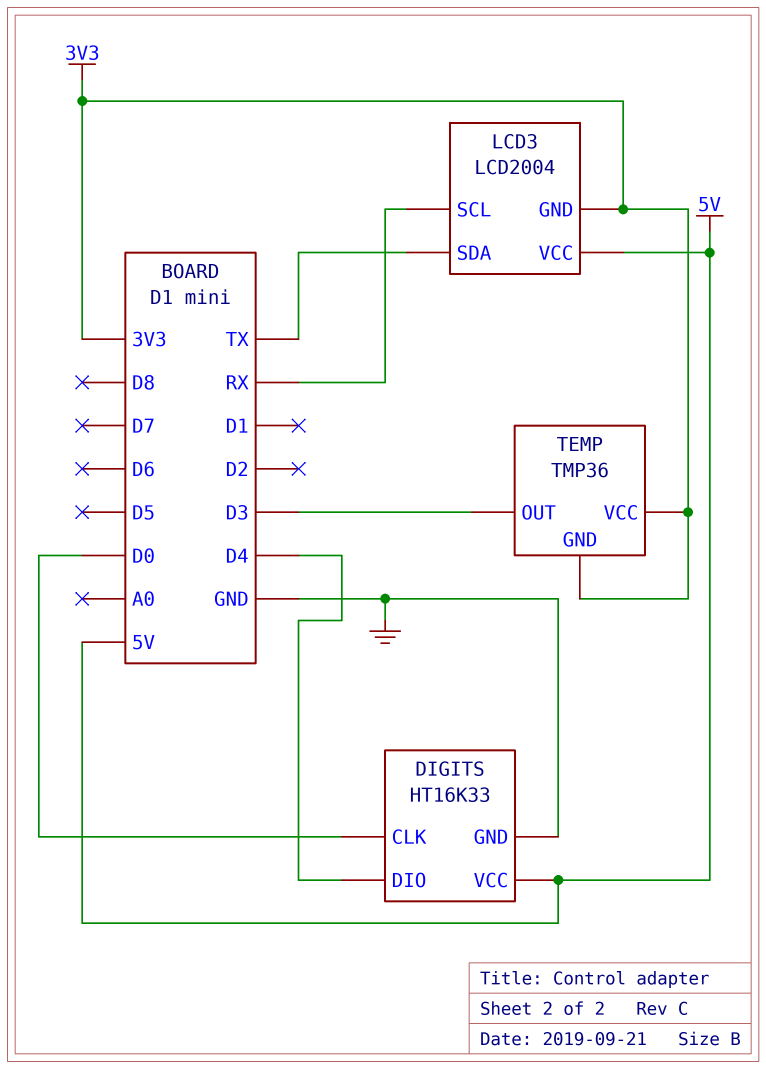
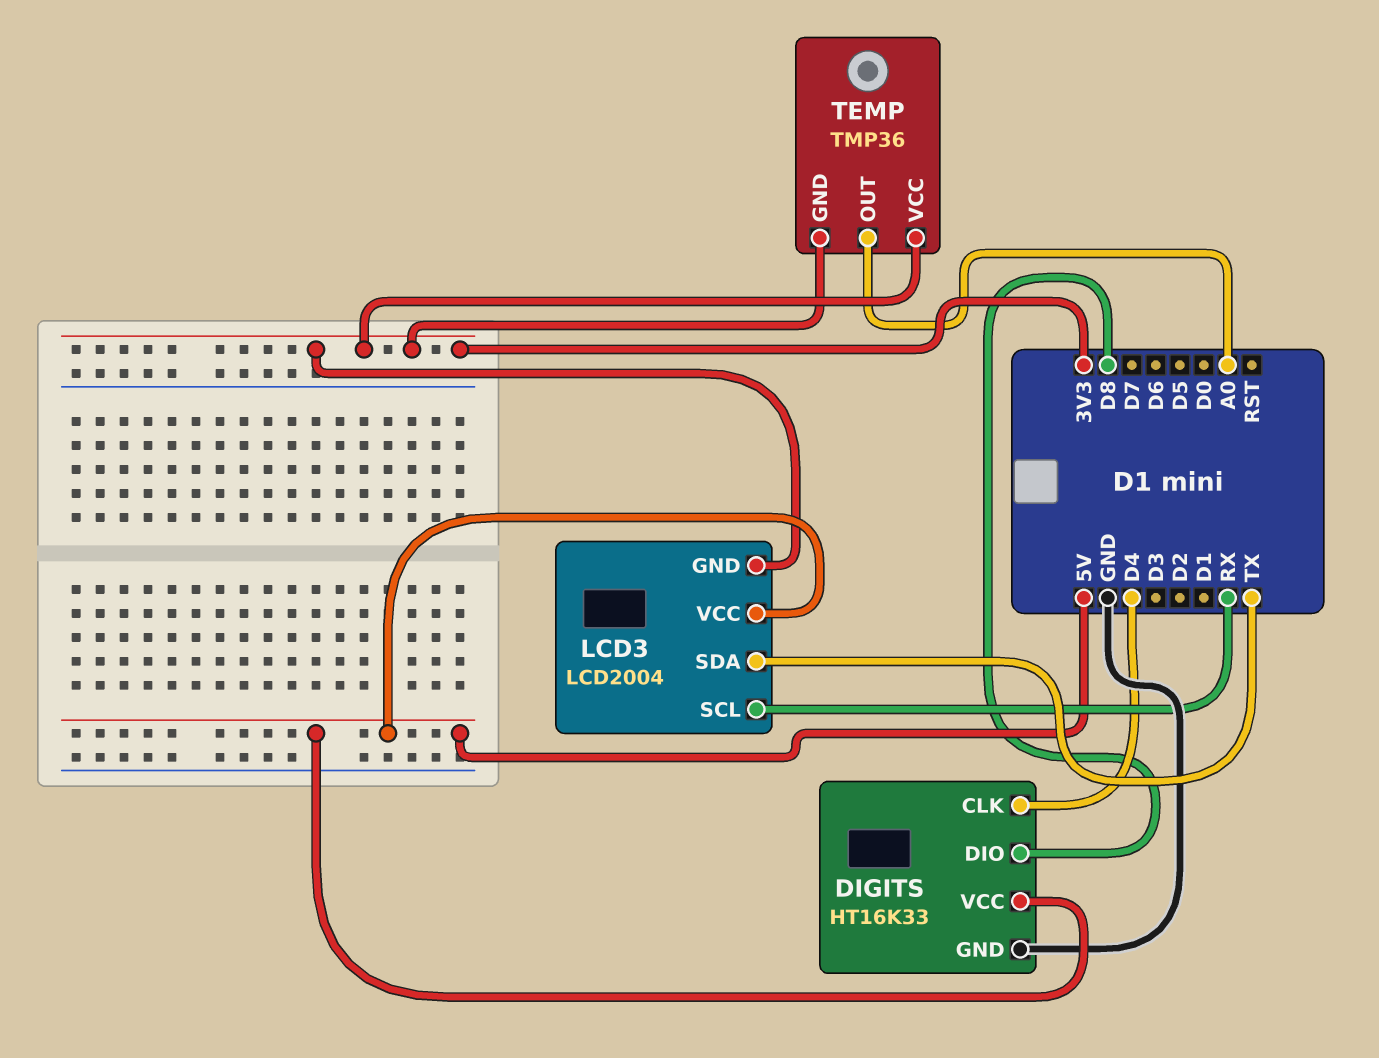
DIGITS pin CLK: D0 -> D4
DIGITS pin DIO: D4 -> D8
TEMP pin OUT: D3 -> A0

